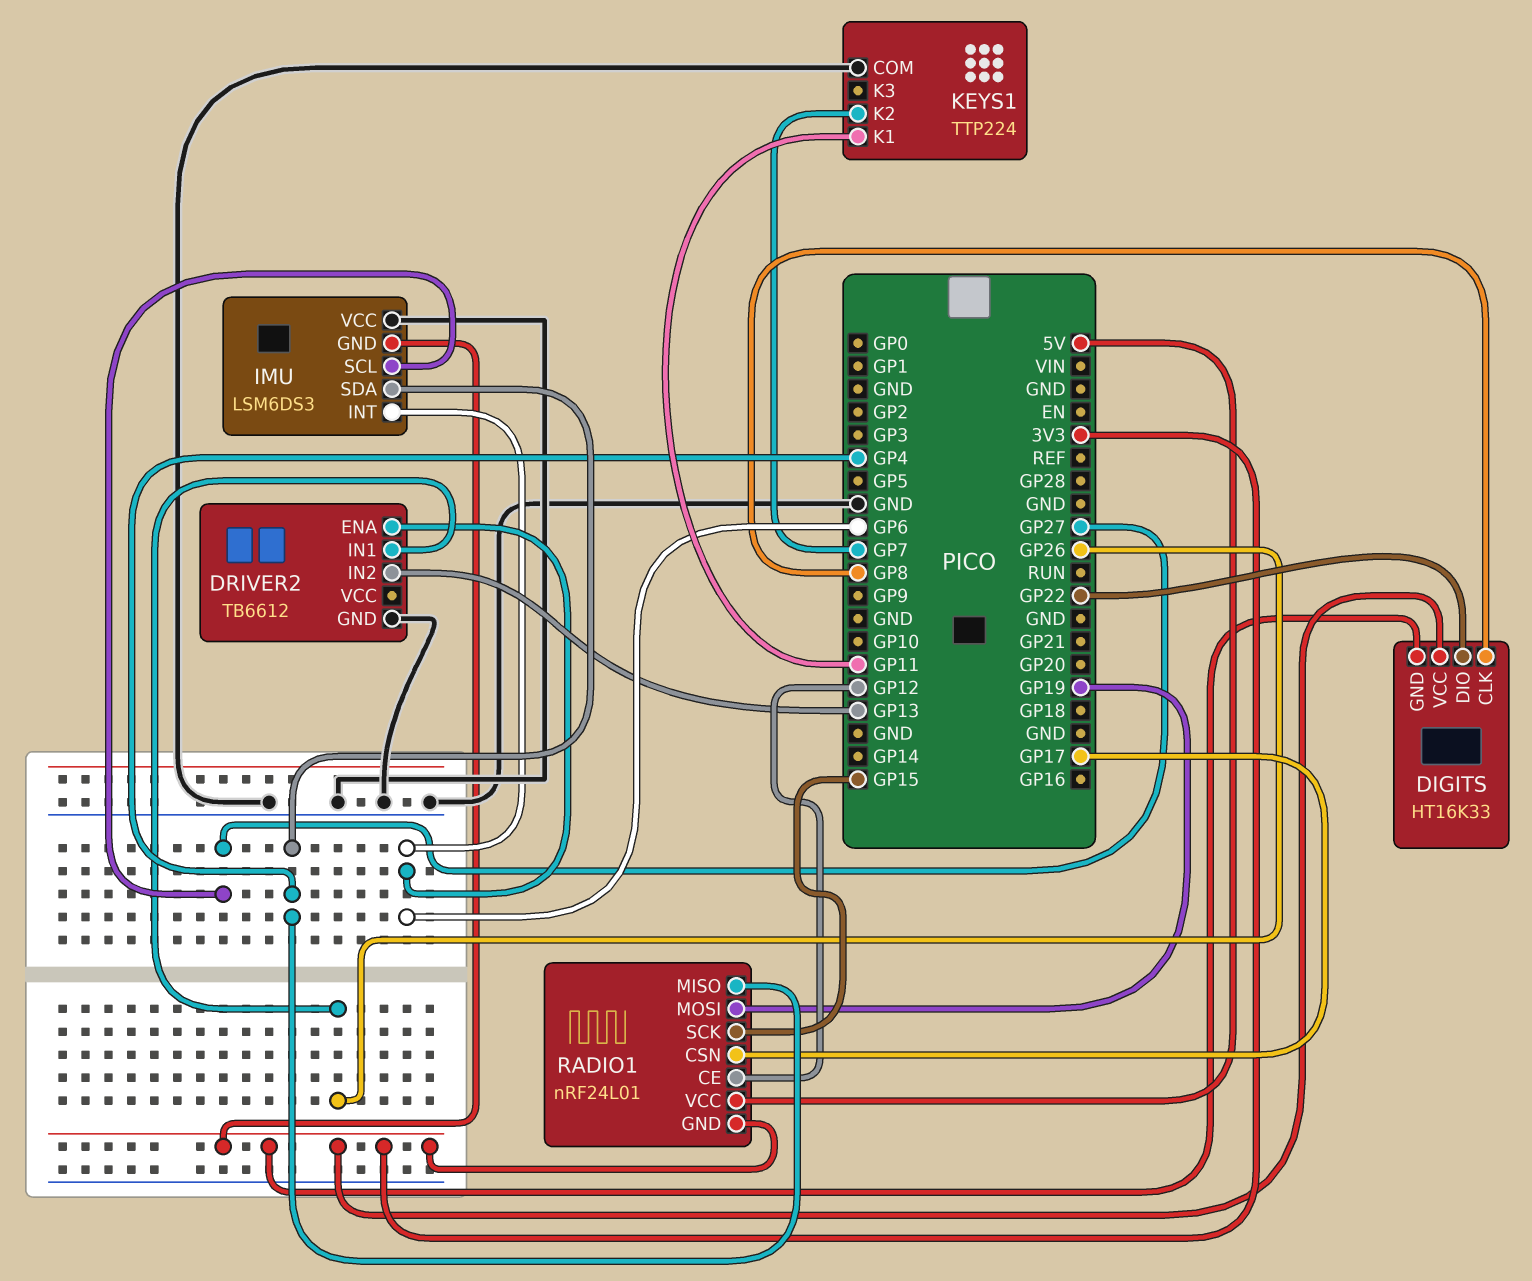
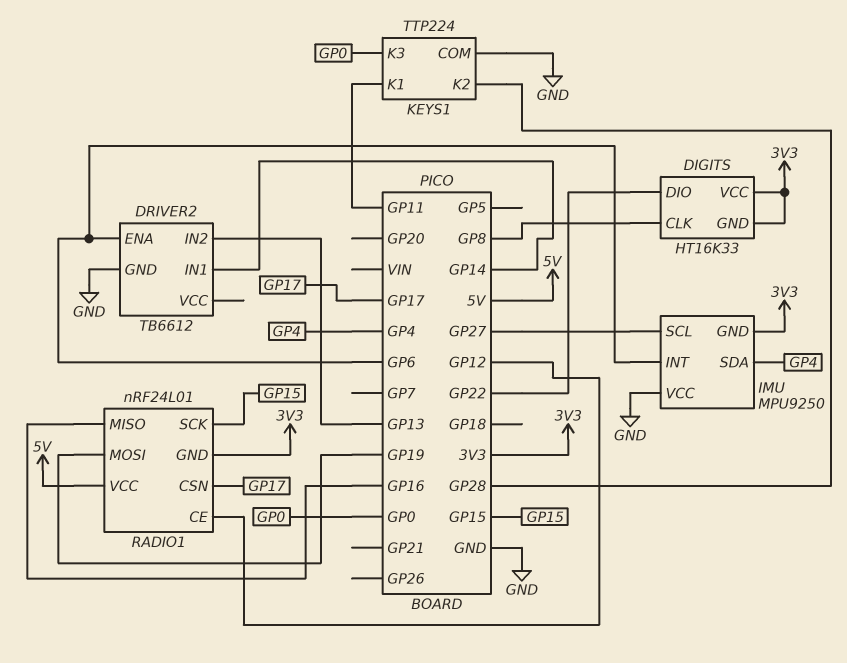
DRIVER2 pin IN1: GP26 -> GP14
IMU: LSM6DS3 -> MPU9250
KEYS1 pin K2: GP7 -> GP28
KEYS1 pin K3: none -> GP0
RADIO1 pin MISO: GP4 -> GP16

